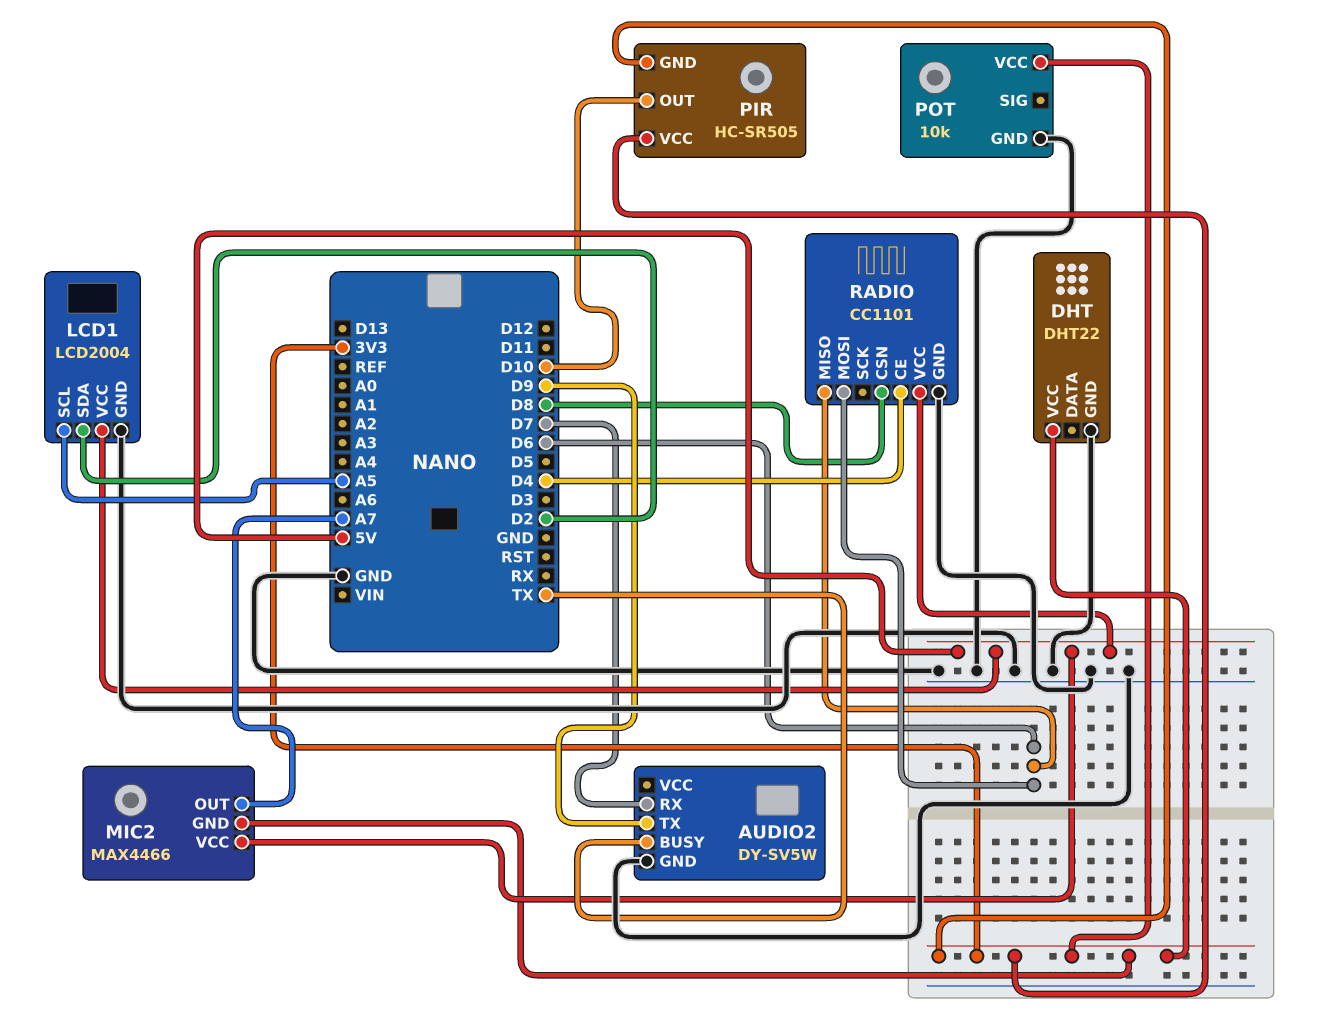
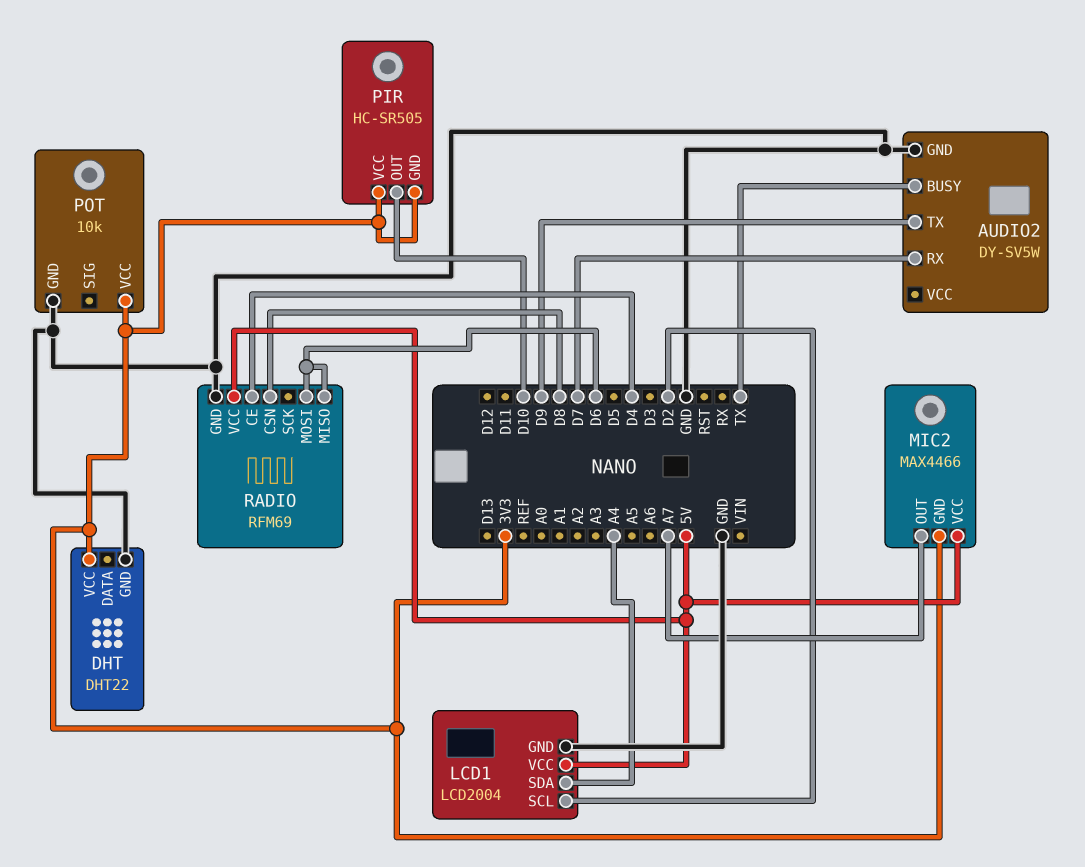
LCD1 pin SCL: A5 -> D2
LCD1 pin SDA: D2 -> A4
RADIO: CC1101 -> RFM69

